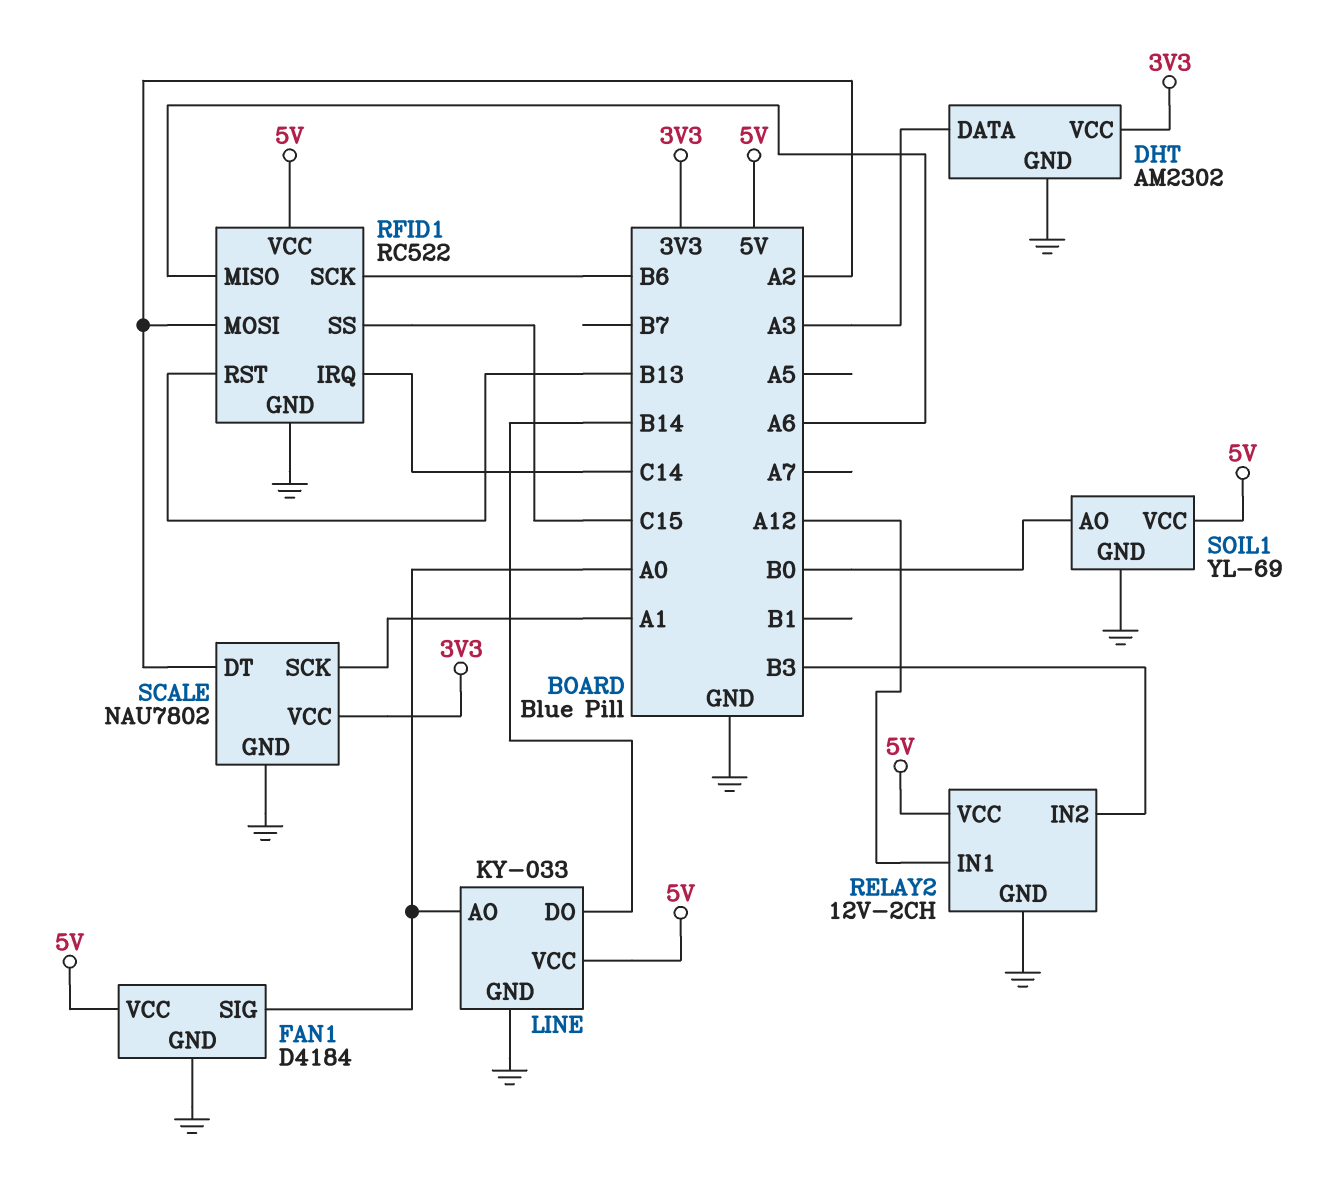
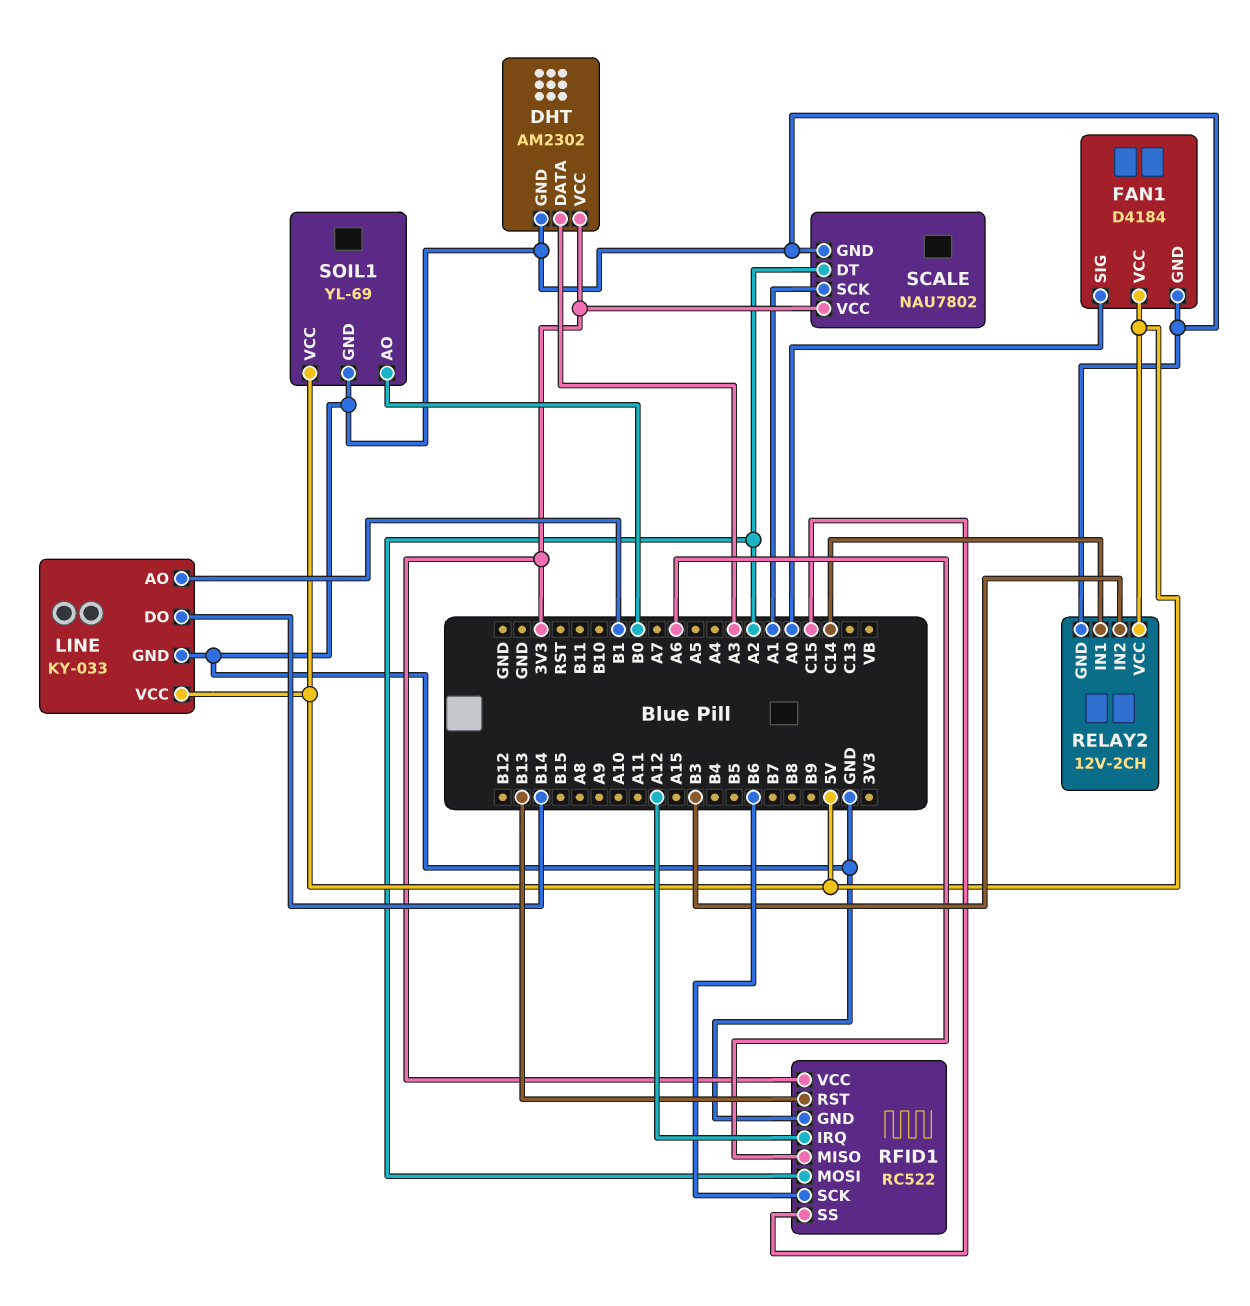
LINE pin AO: A0 -> B1
RELAY2 pin IN1: A12 -> C14
RFID1 pin IRQ: C14 -> A12
RFID1 pin VCC: 5V -> 3V3

